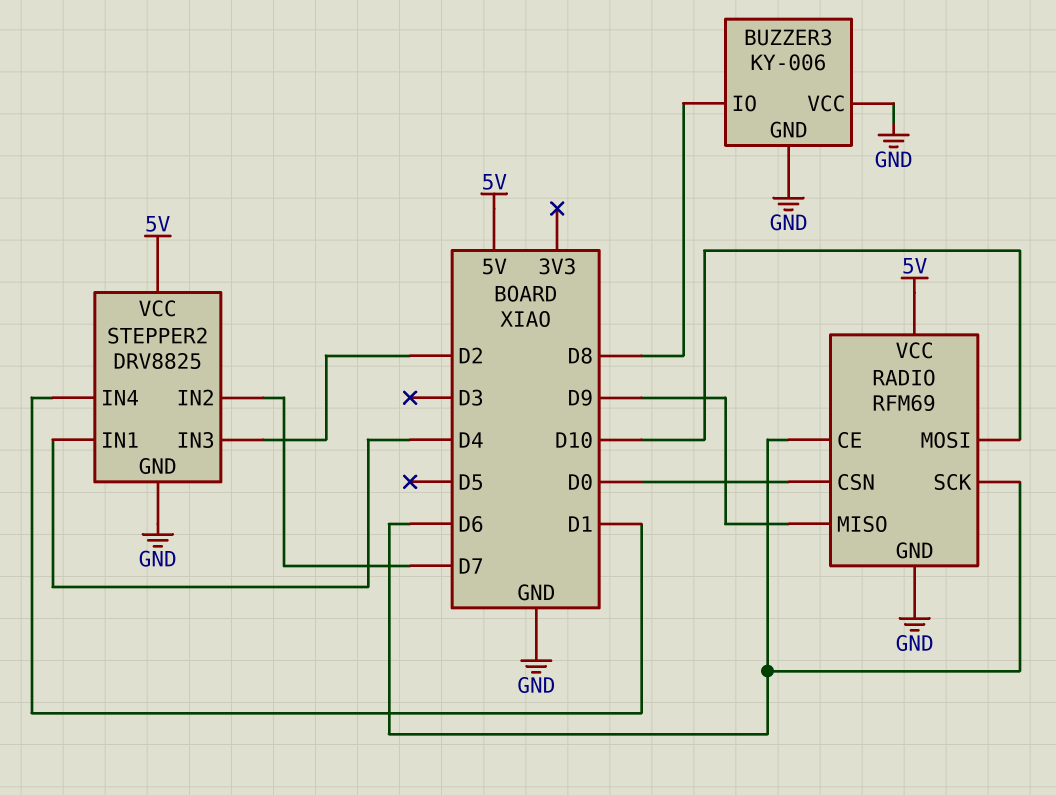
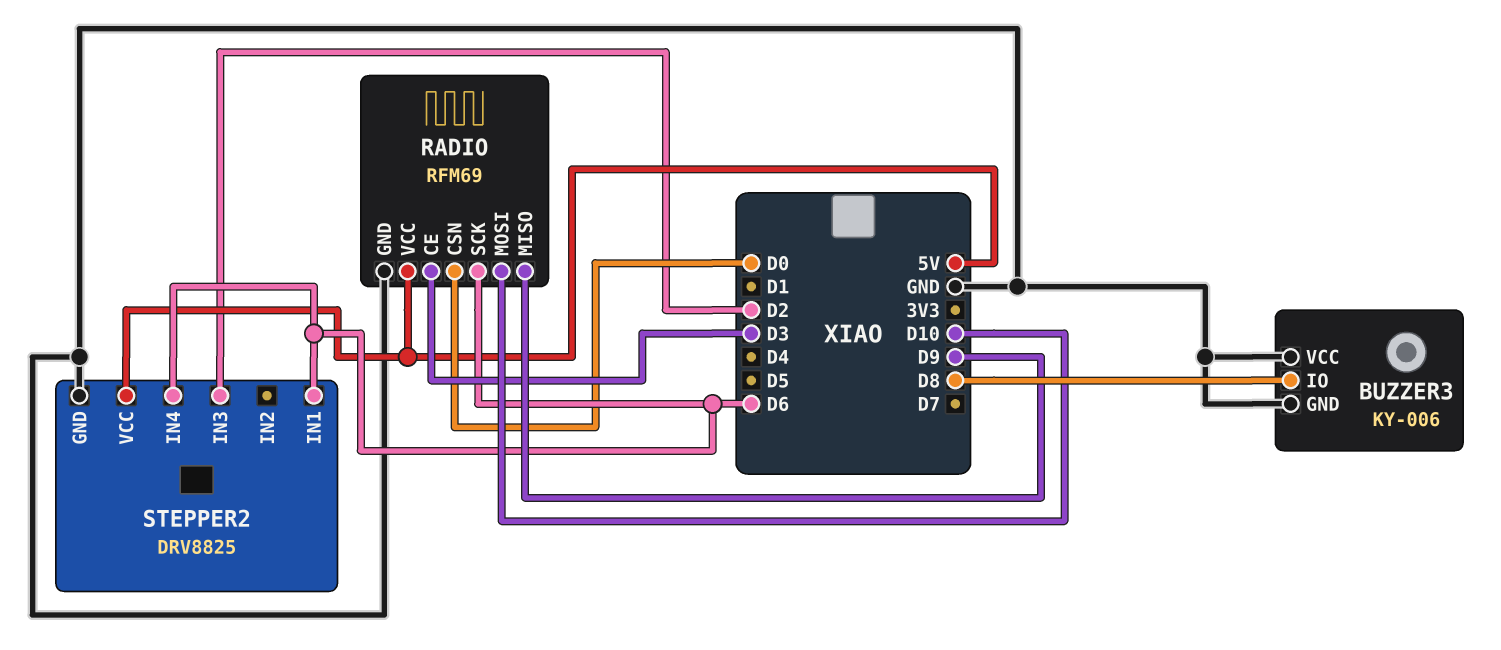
RADIO pin CE: D6 -> D3
STEPPER2 pin IN1: D4 -> D6
STEPPER2 pin IN2: D7 -> none
STEPPER2 pin IN4: D1 -> D6

